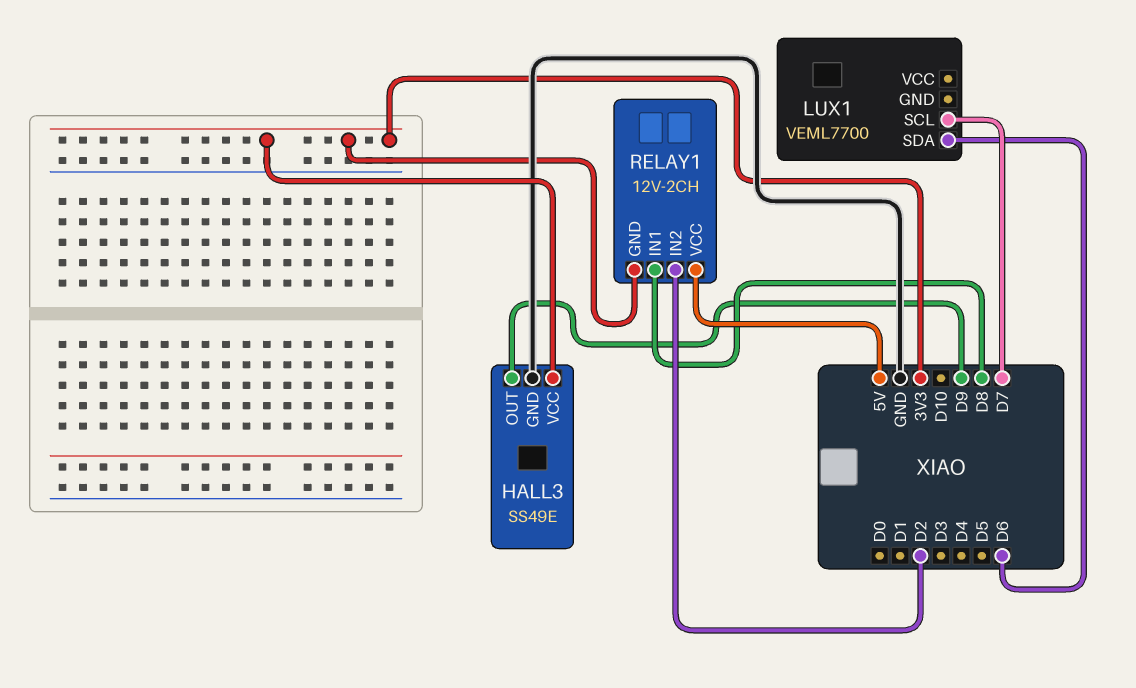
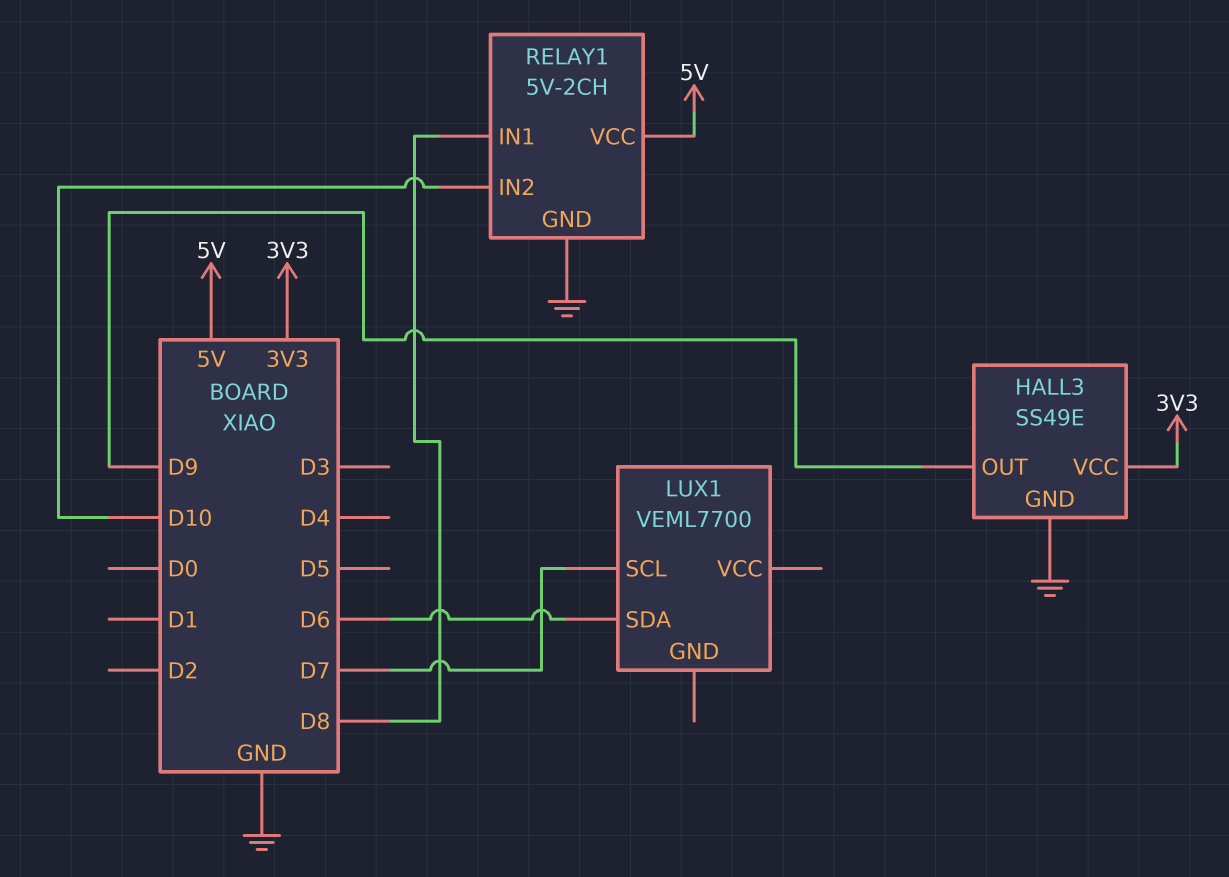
RELAY1: 12V-2CH -> 5V-2CH
RELAY1 pin GND: 3V3 -> GND
RELAY1 pin IN2: D2 -> D10

